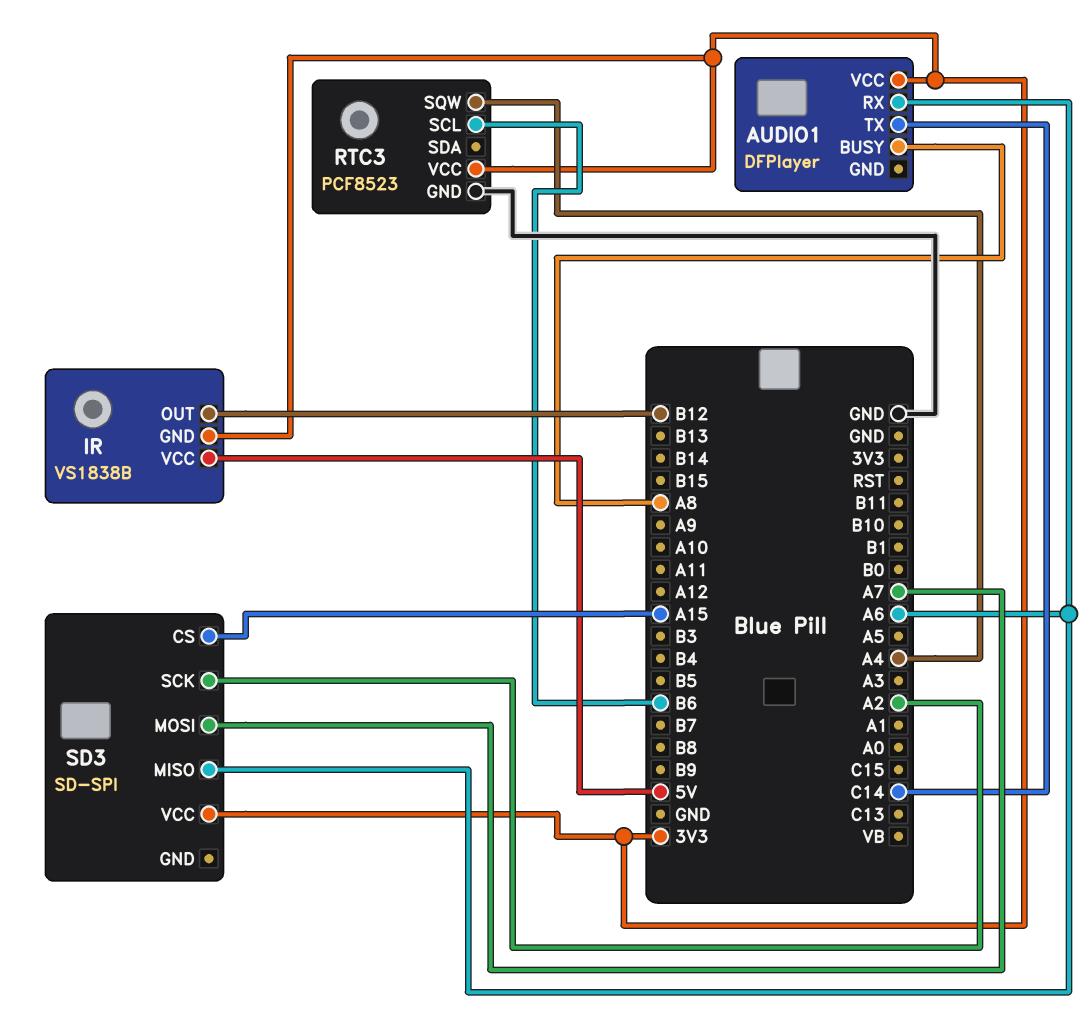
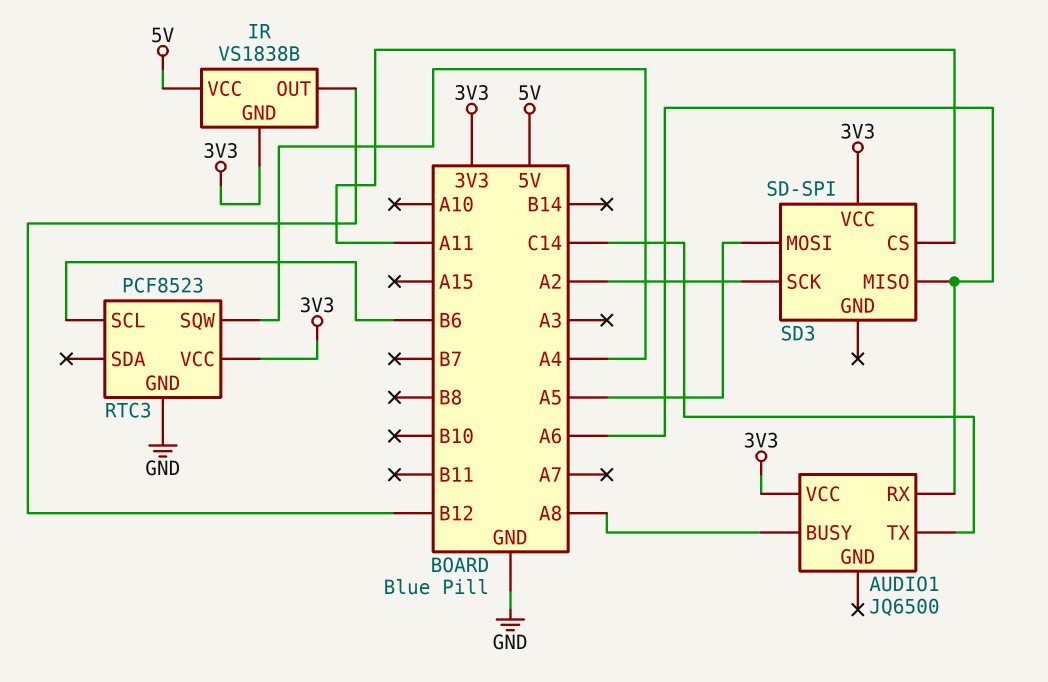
AUDIO1: DFPlayer -> JQ6500
SD3 pin CS: A15 -> A11
SD3 pin MOSI: A7 -> A5

